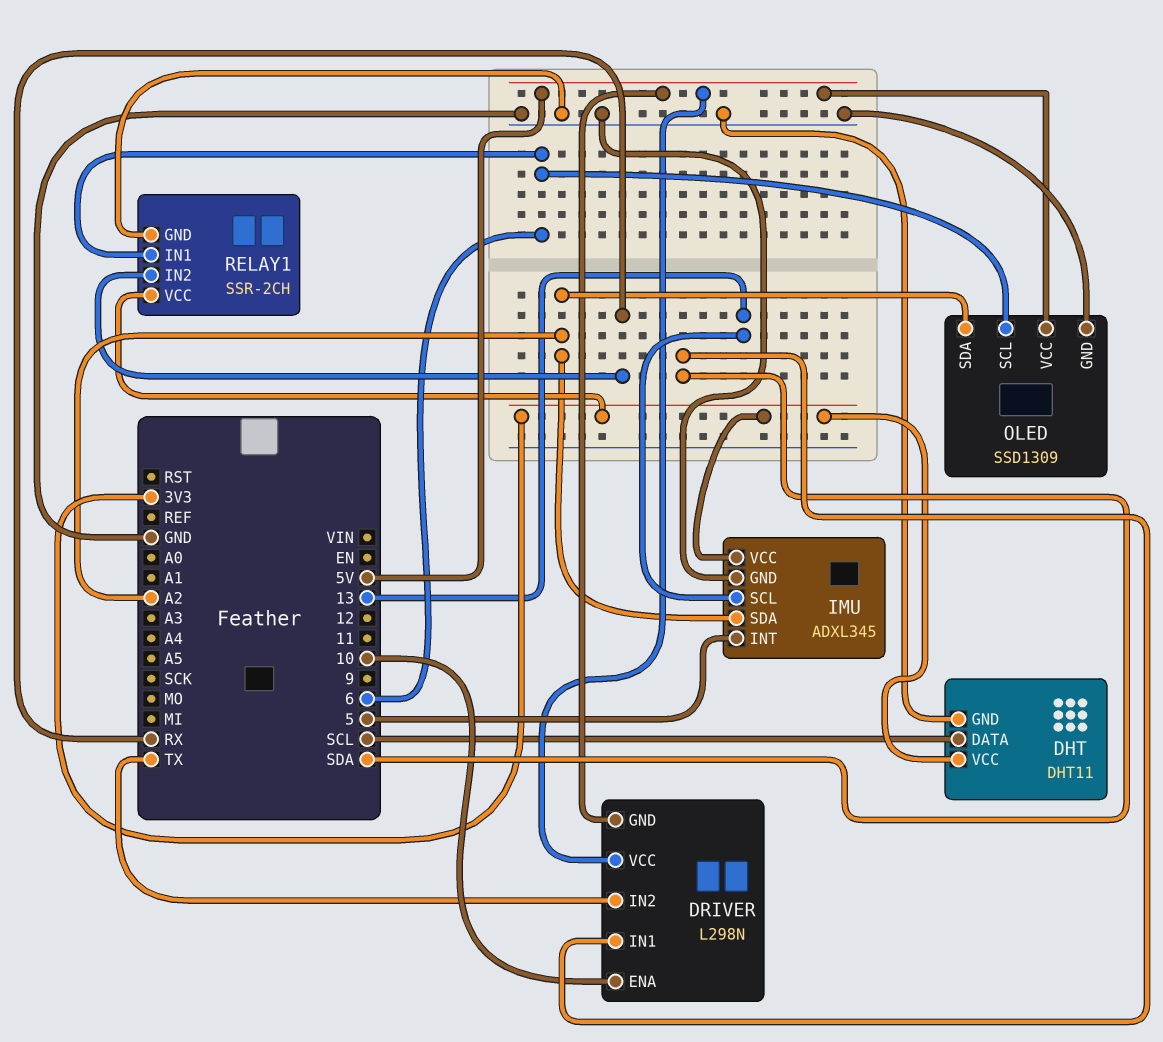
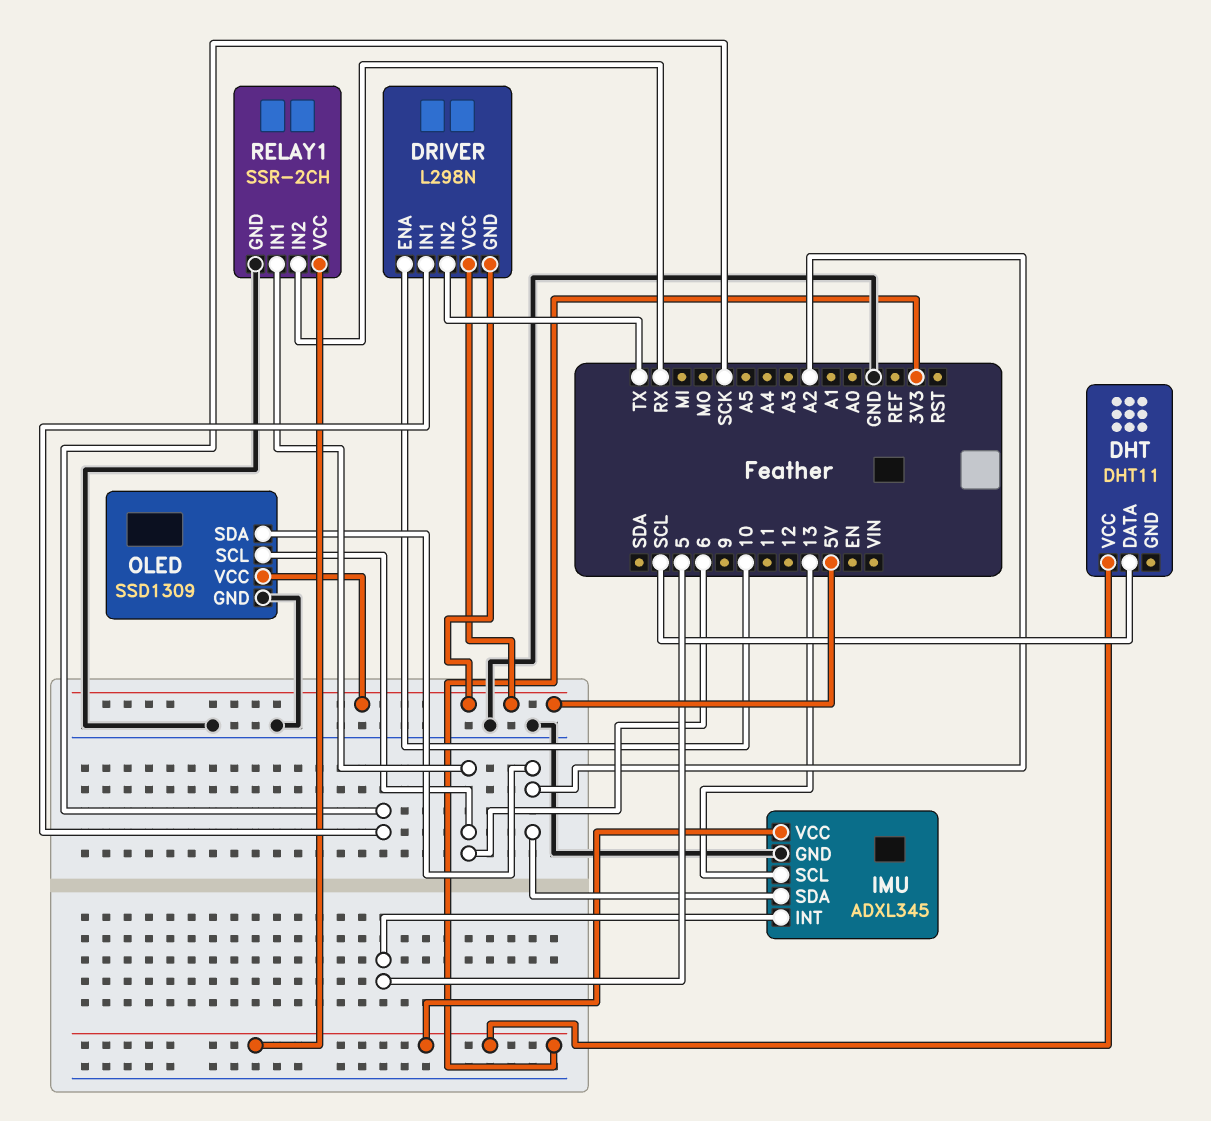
DHT pin GND: GND -> none
DRIVER pin IN1: SDA -> SCK

